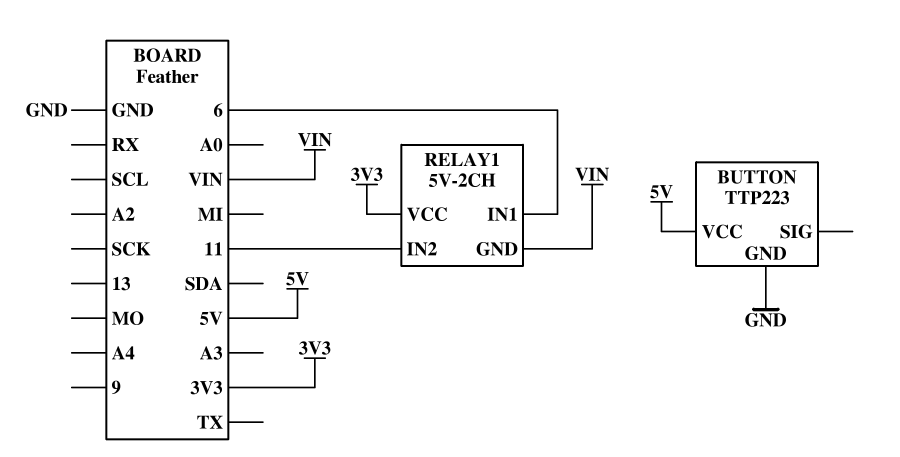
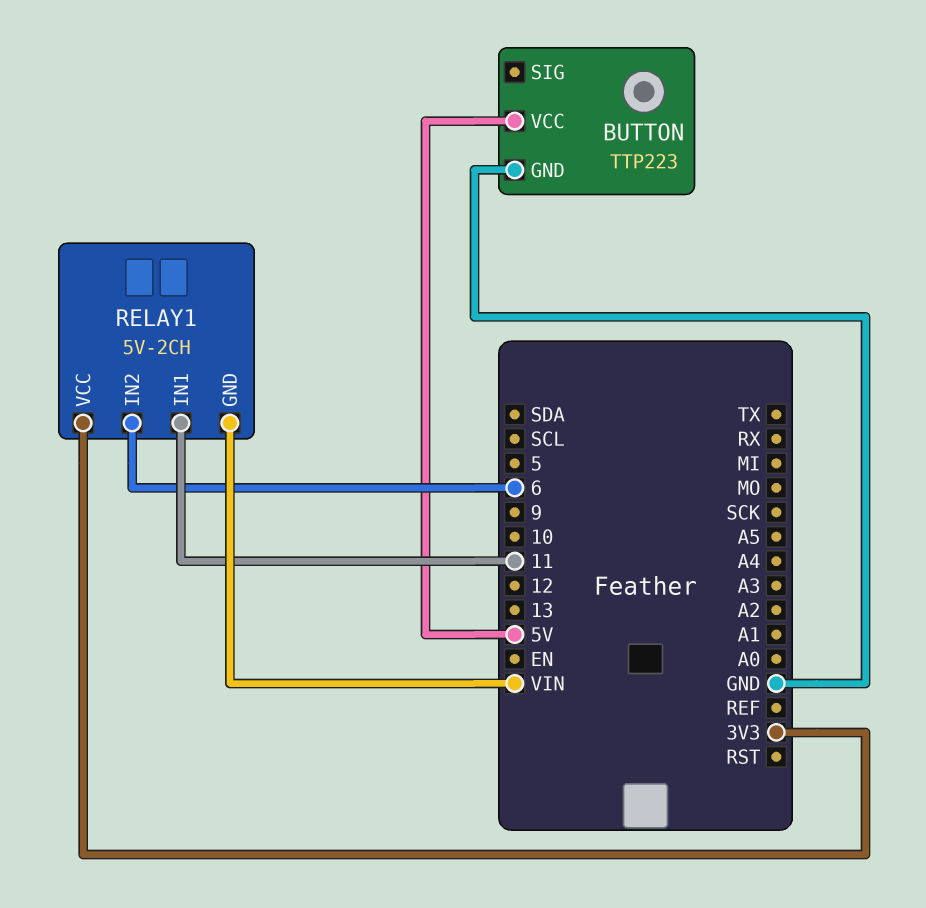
RELAY1 pin IN1: 6 -> 11
RELAY1 pin IN2: 11 -> 6

